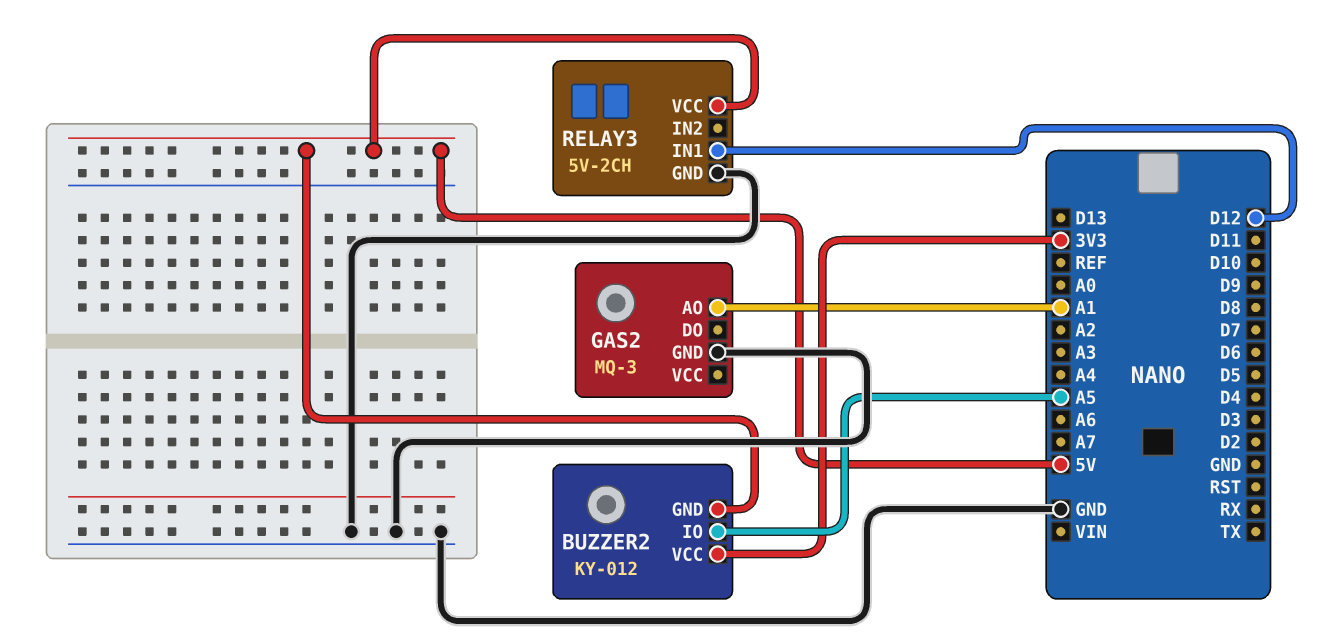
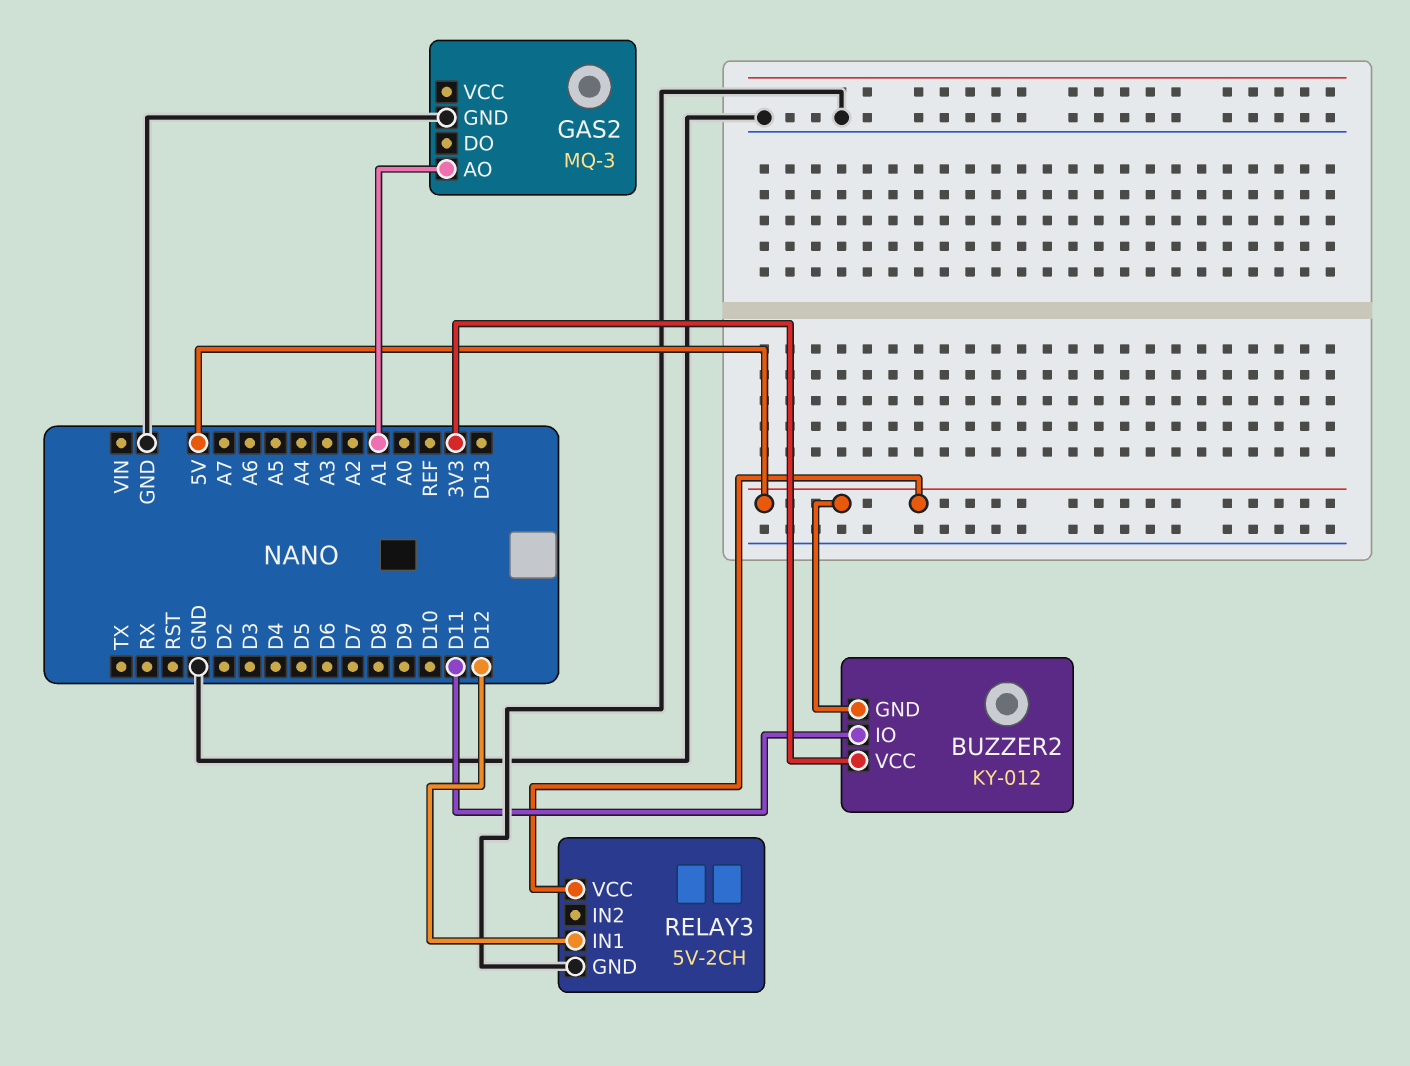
BUZZER2 pin IO: A5 -> D11

